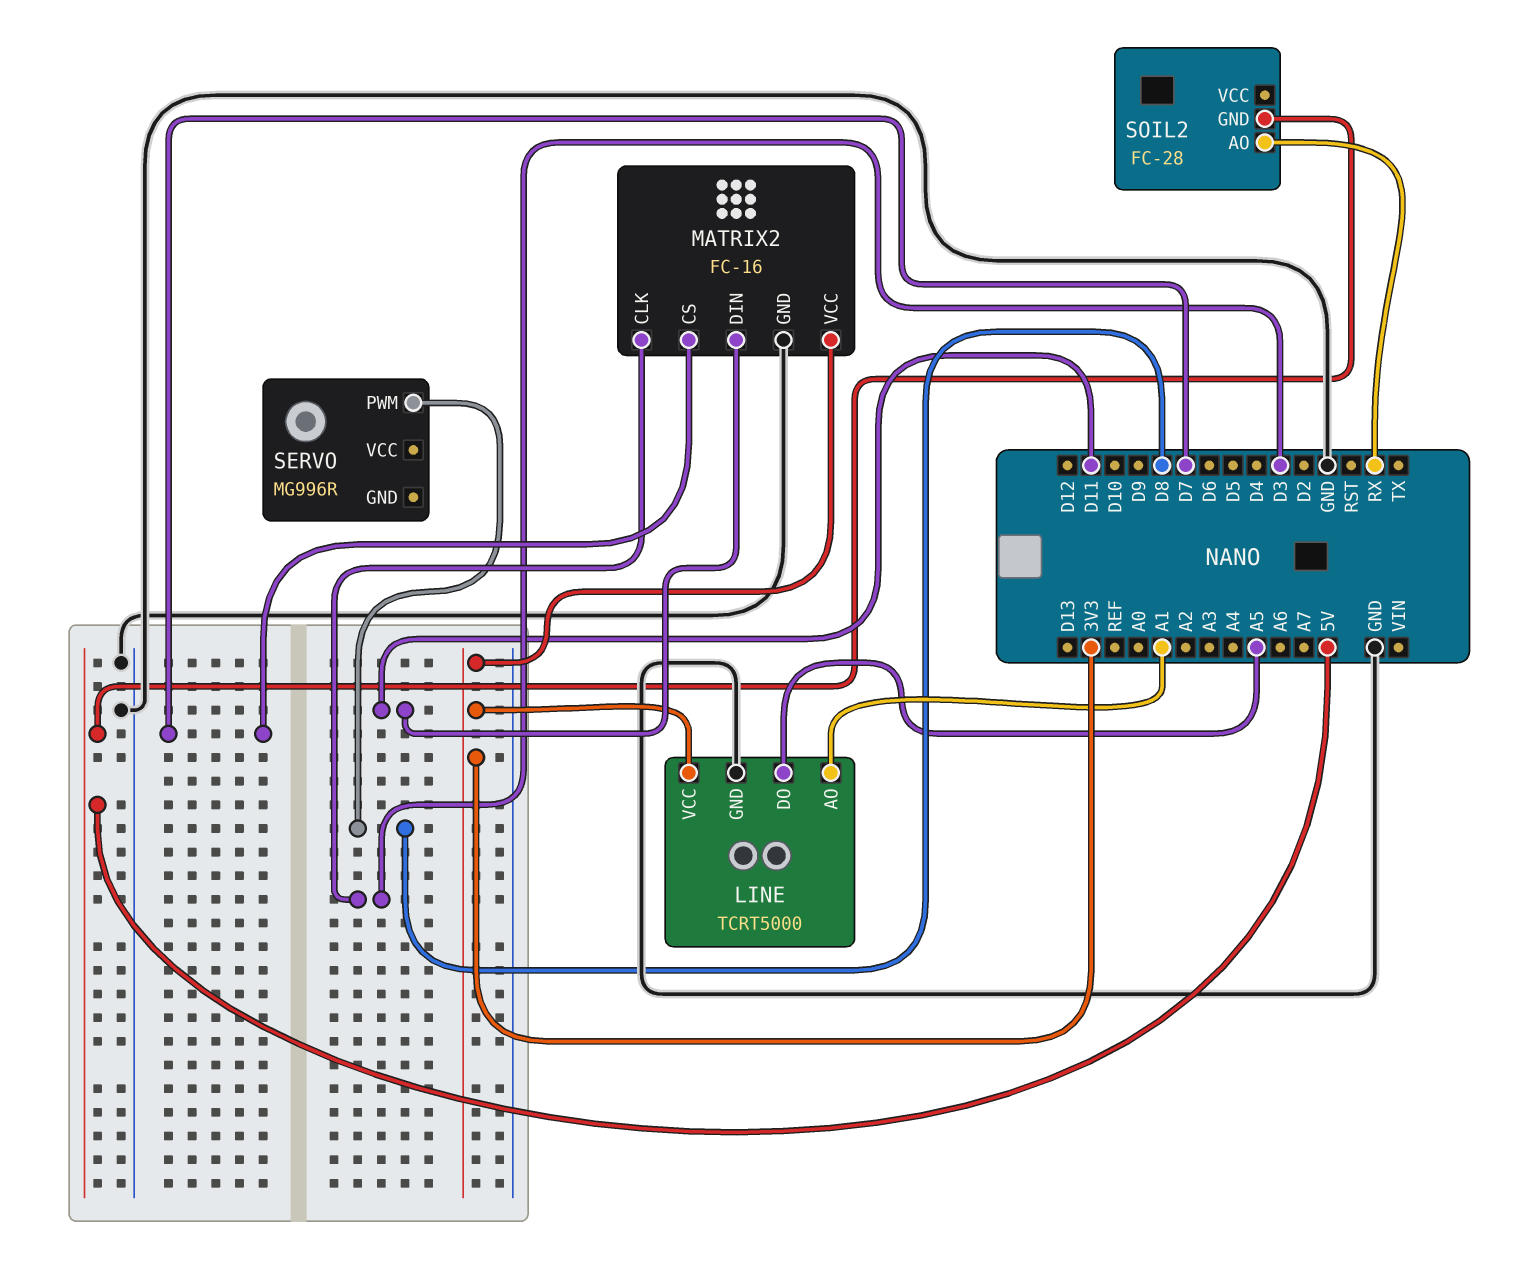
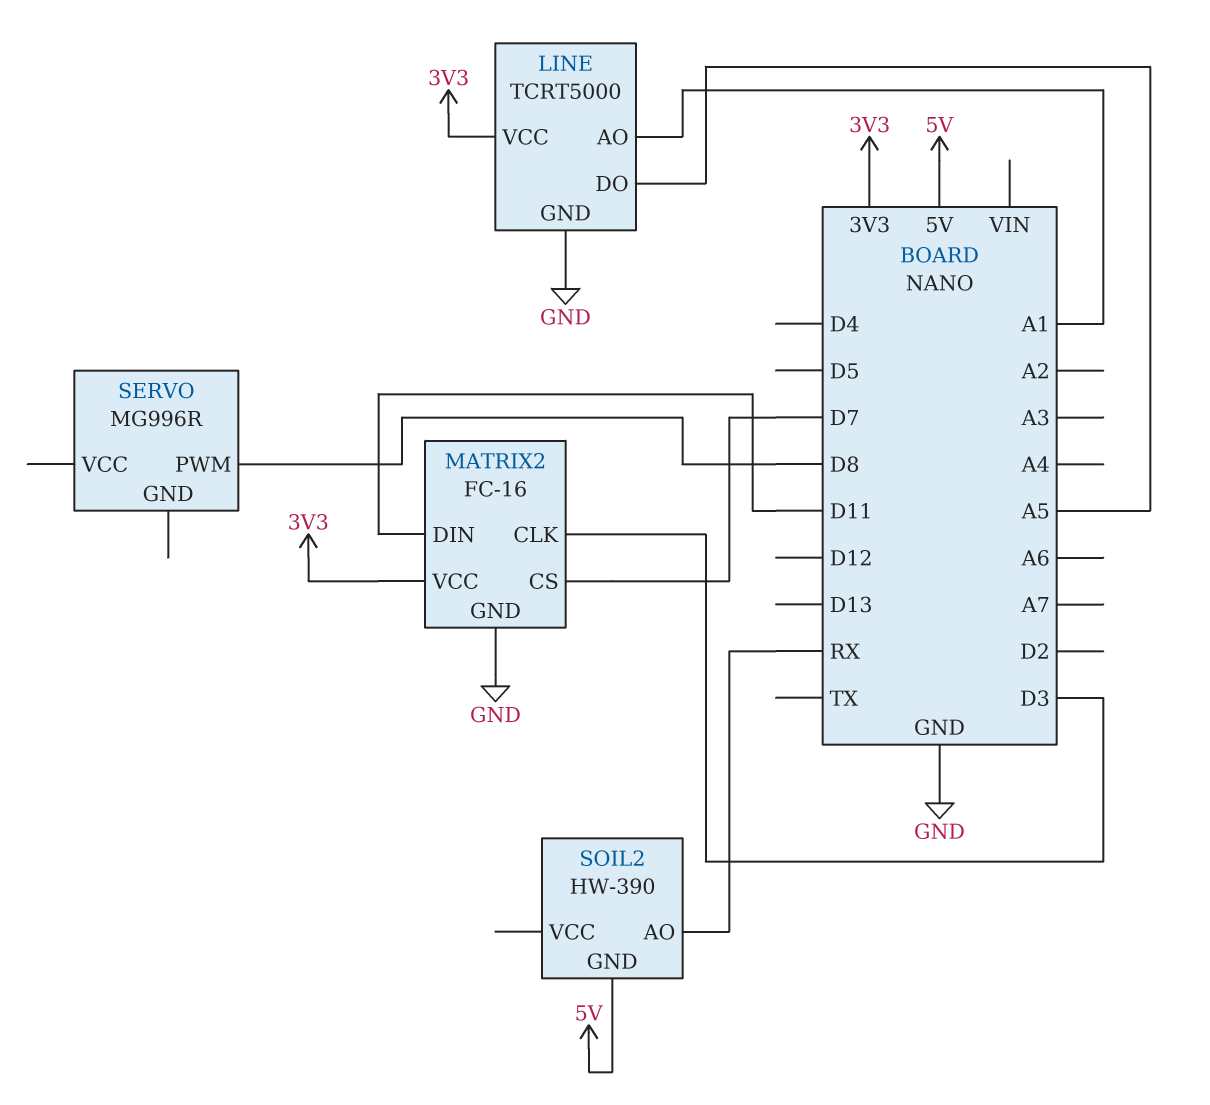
SOIL2: FC-28 -> HW-390

